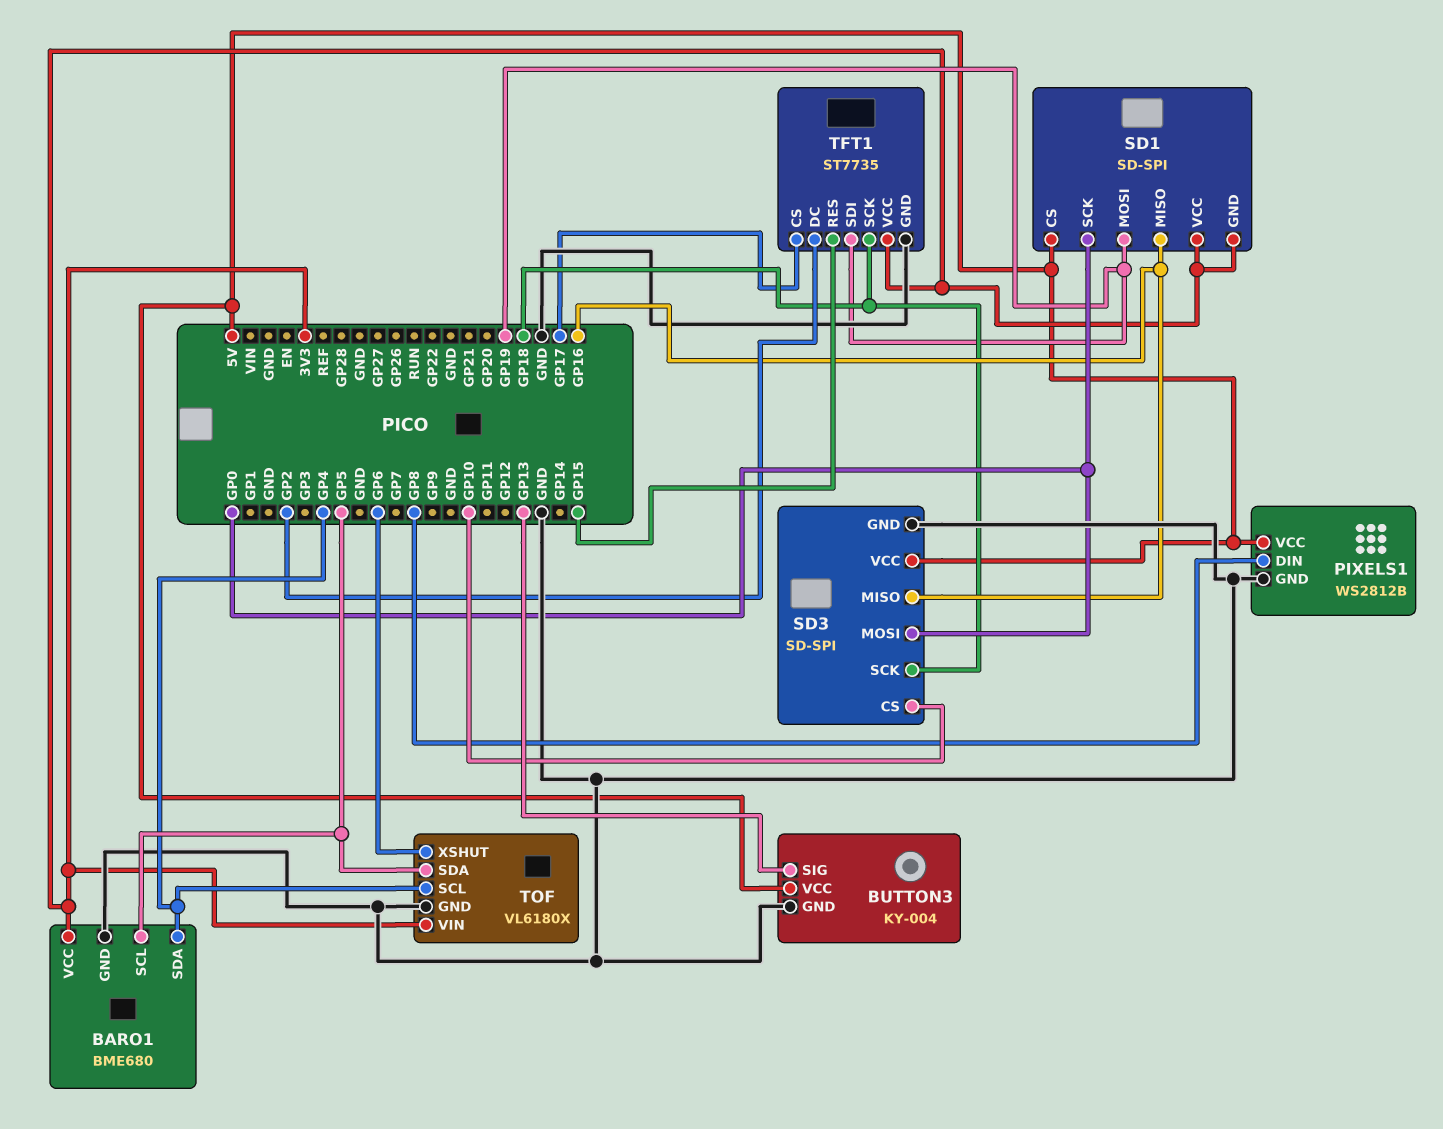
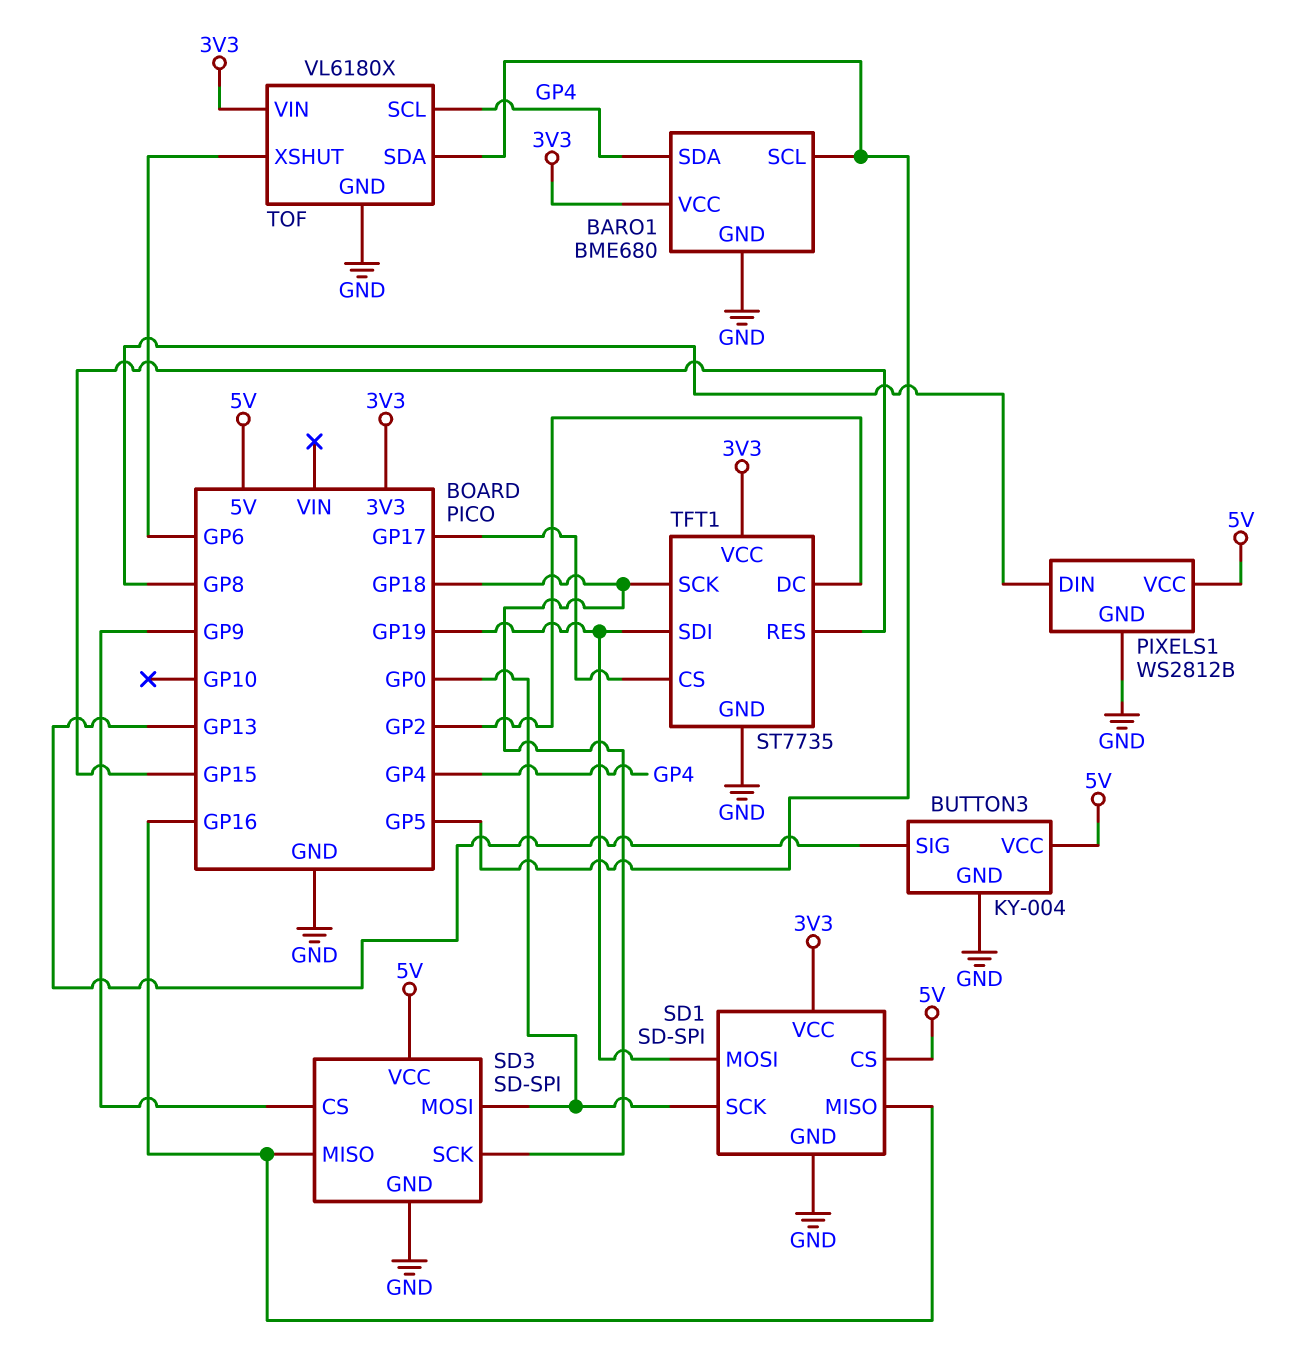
SD1 pin GND: 3V3 -> GND
SD3 pin CS: GP10 -> GP9

